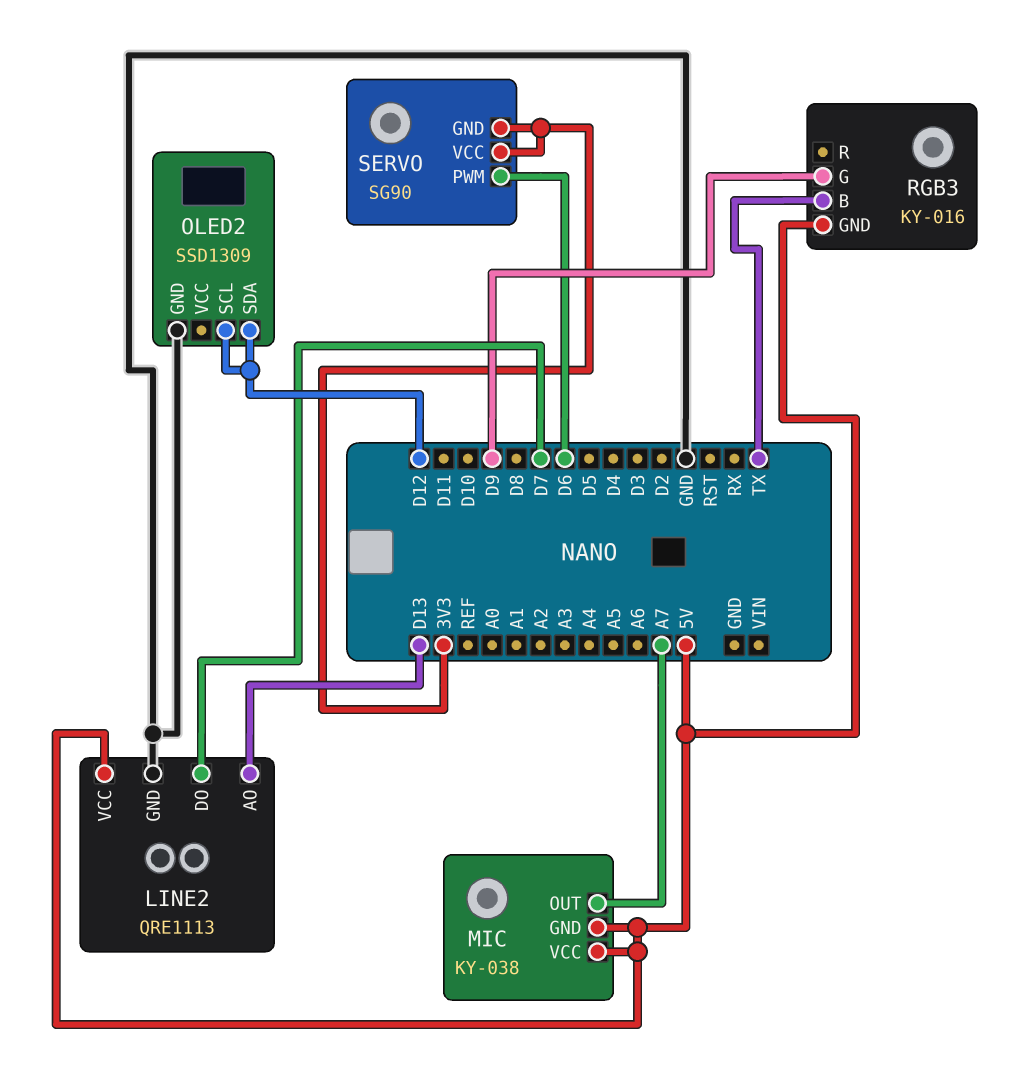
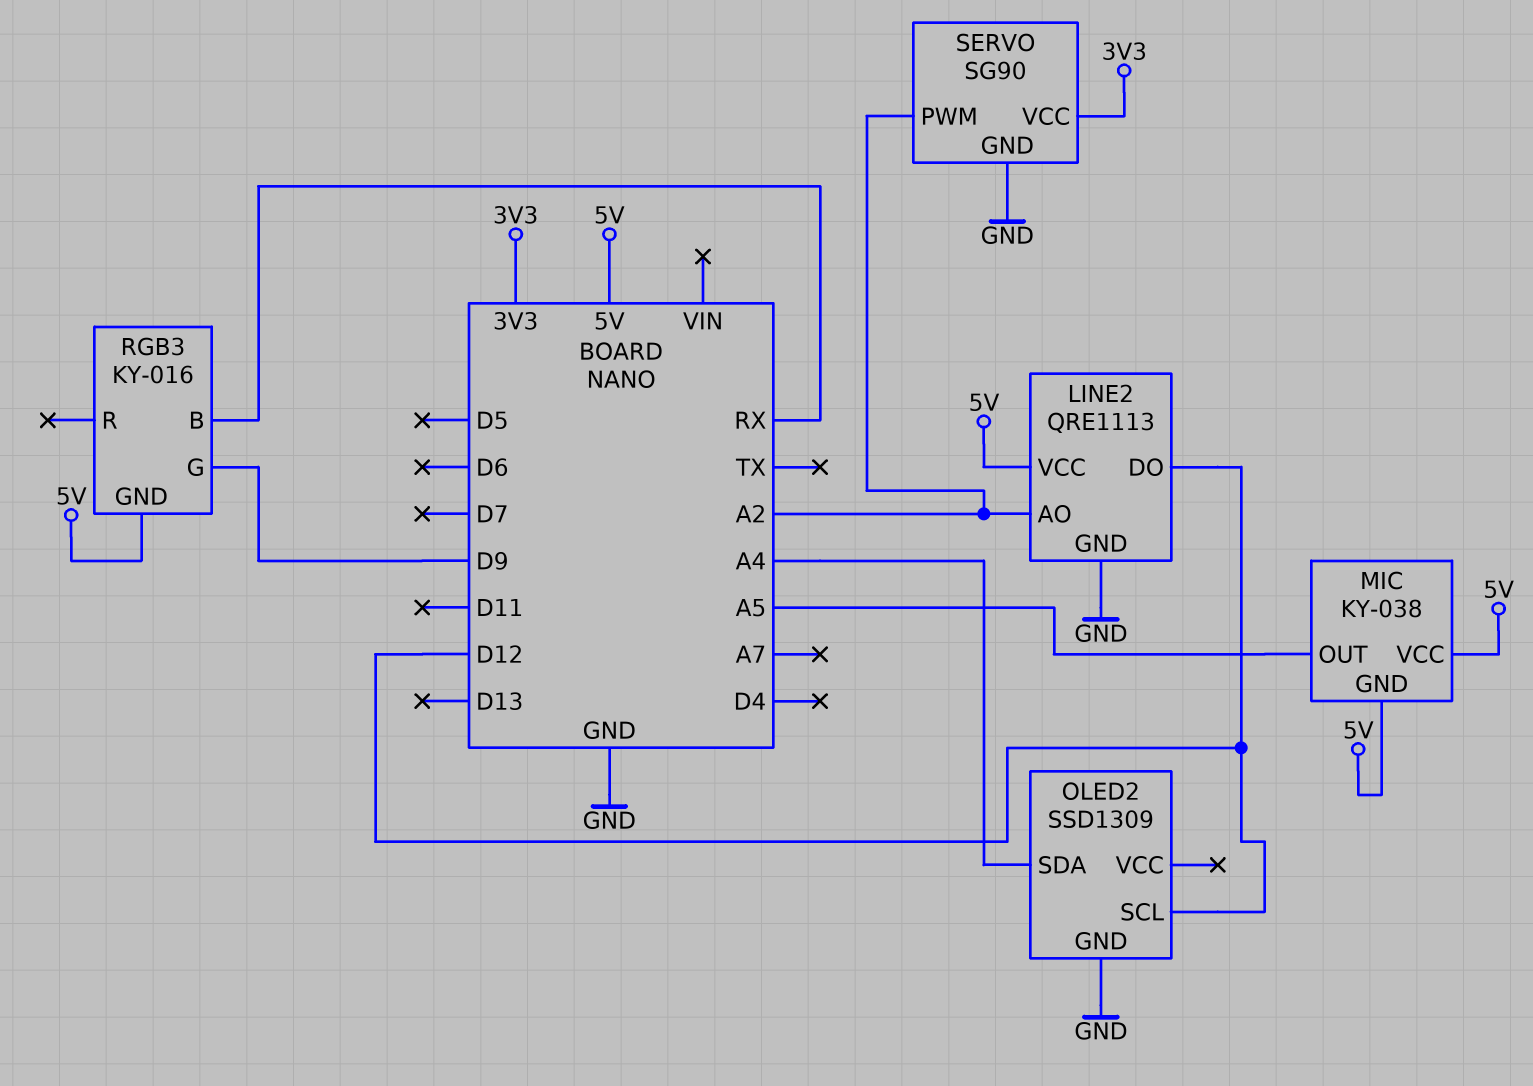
LINE2 pin AO: D13 -> A2
LINE2 pin DO: D7 -> D12
MIC pin OUT: A7 -> A5
OLED2 pin SDA: D12 -> A4
RGB3 pin B: TX -> RX
SERVO pin GND: 3V3 -> GND
SERVO pin PWM: D6 -> A2

